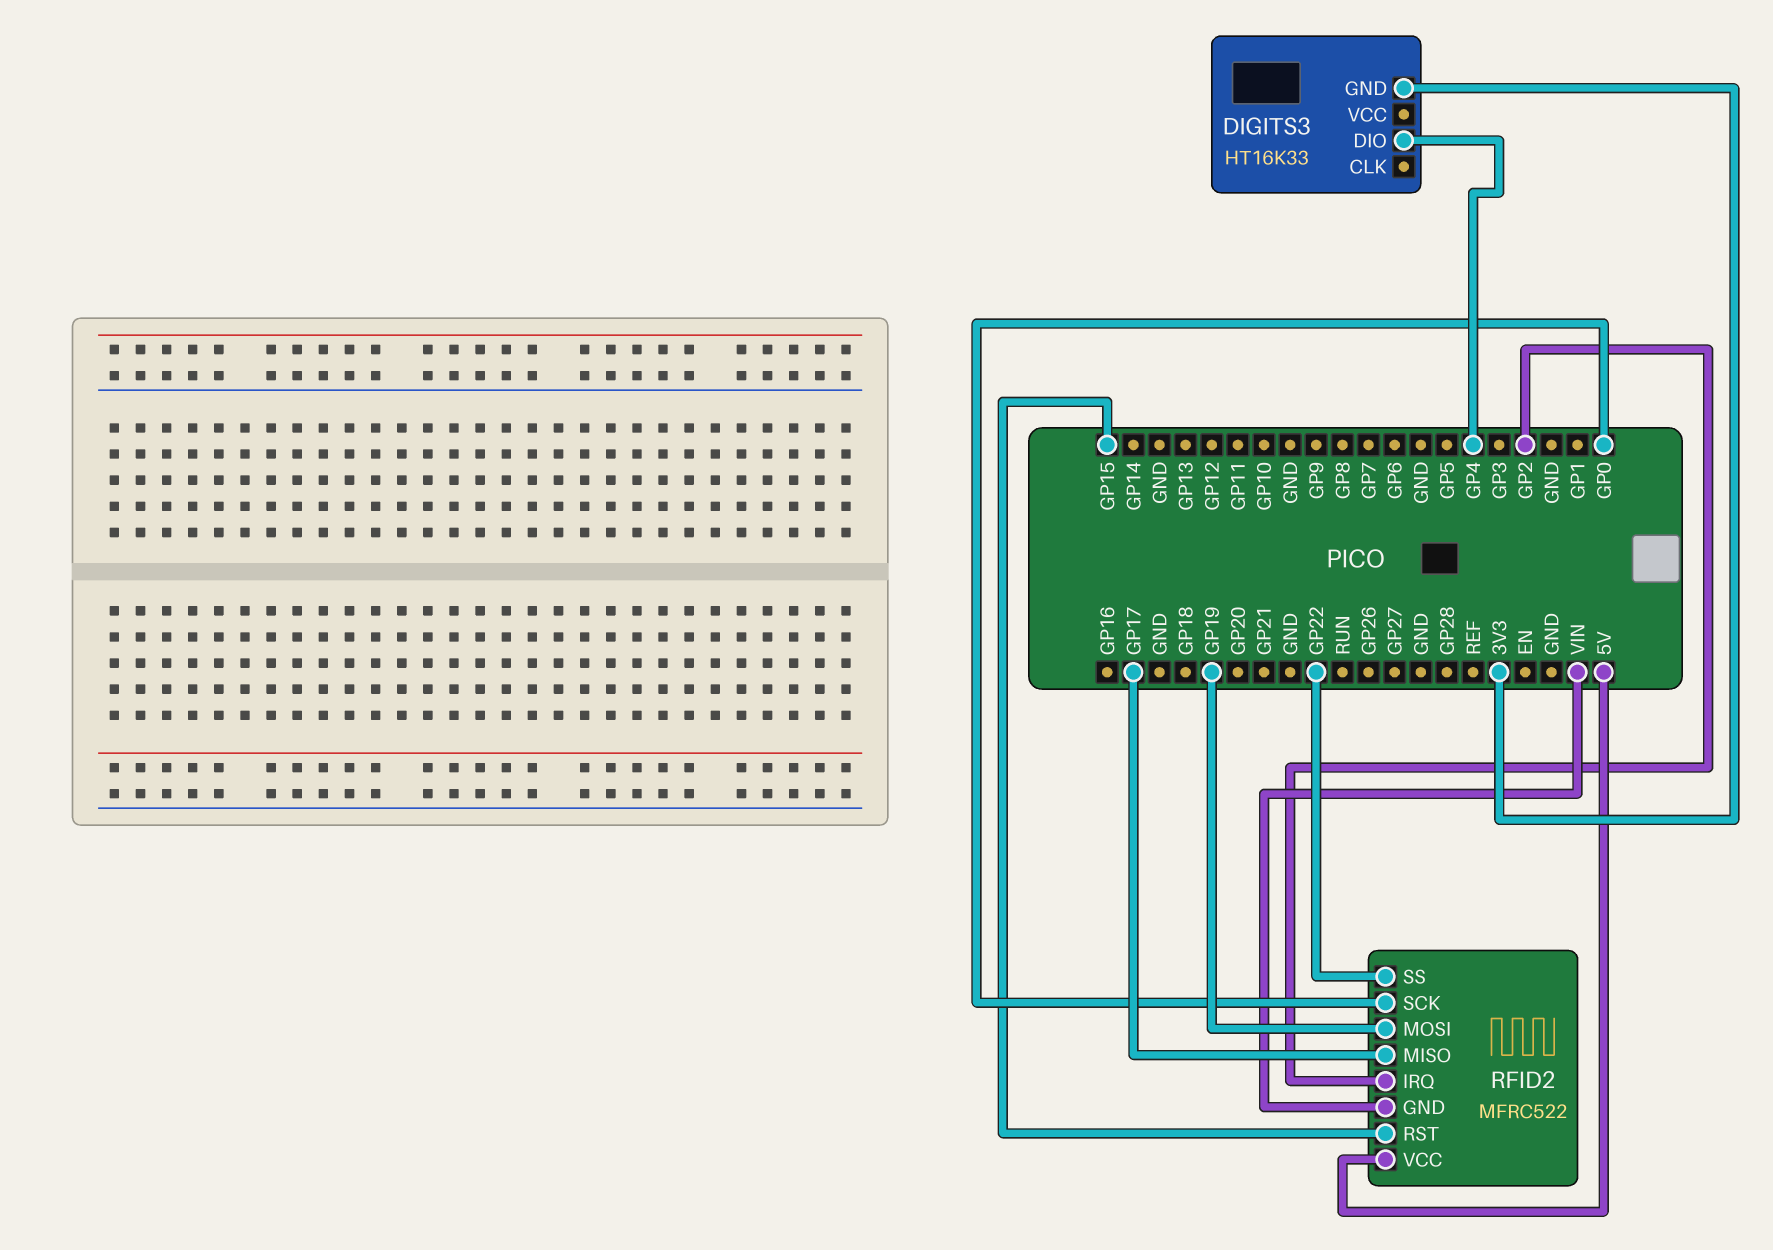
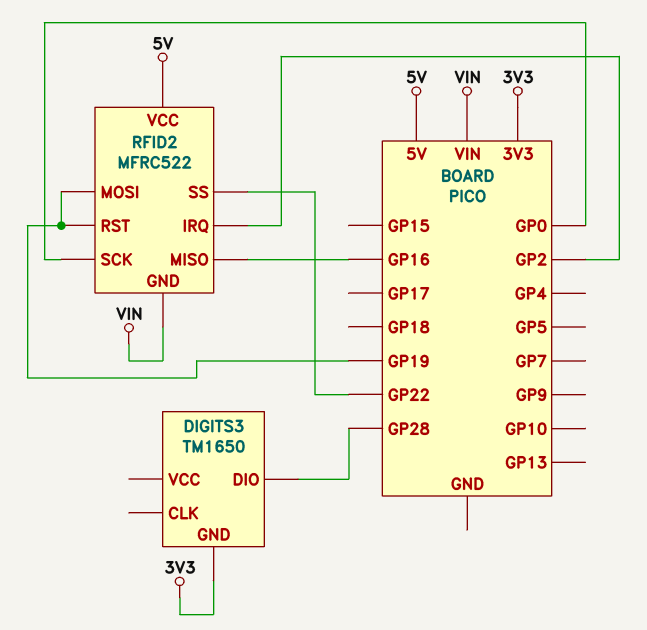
DIGITS3: HT16K33 -> TM1650
DIGITS3 pin DIO: GP4 -> GP28
RFID2 pin MISO: GP17 -> GP16
RFID2 pin RST: GP15 -> GP19

